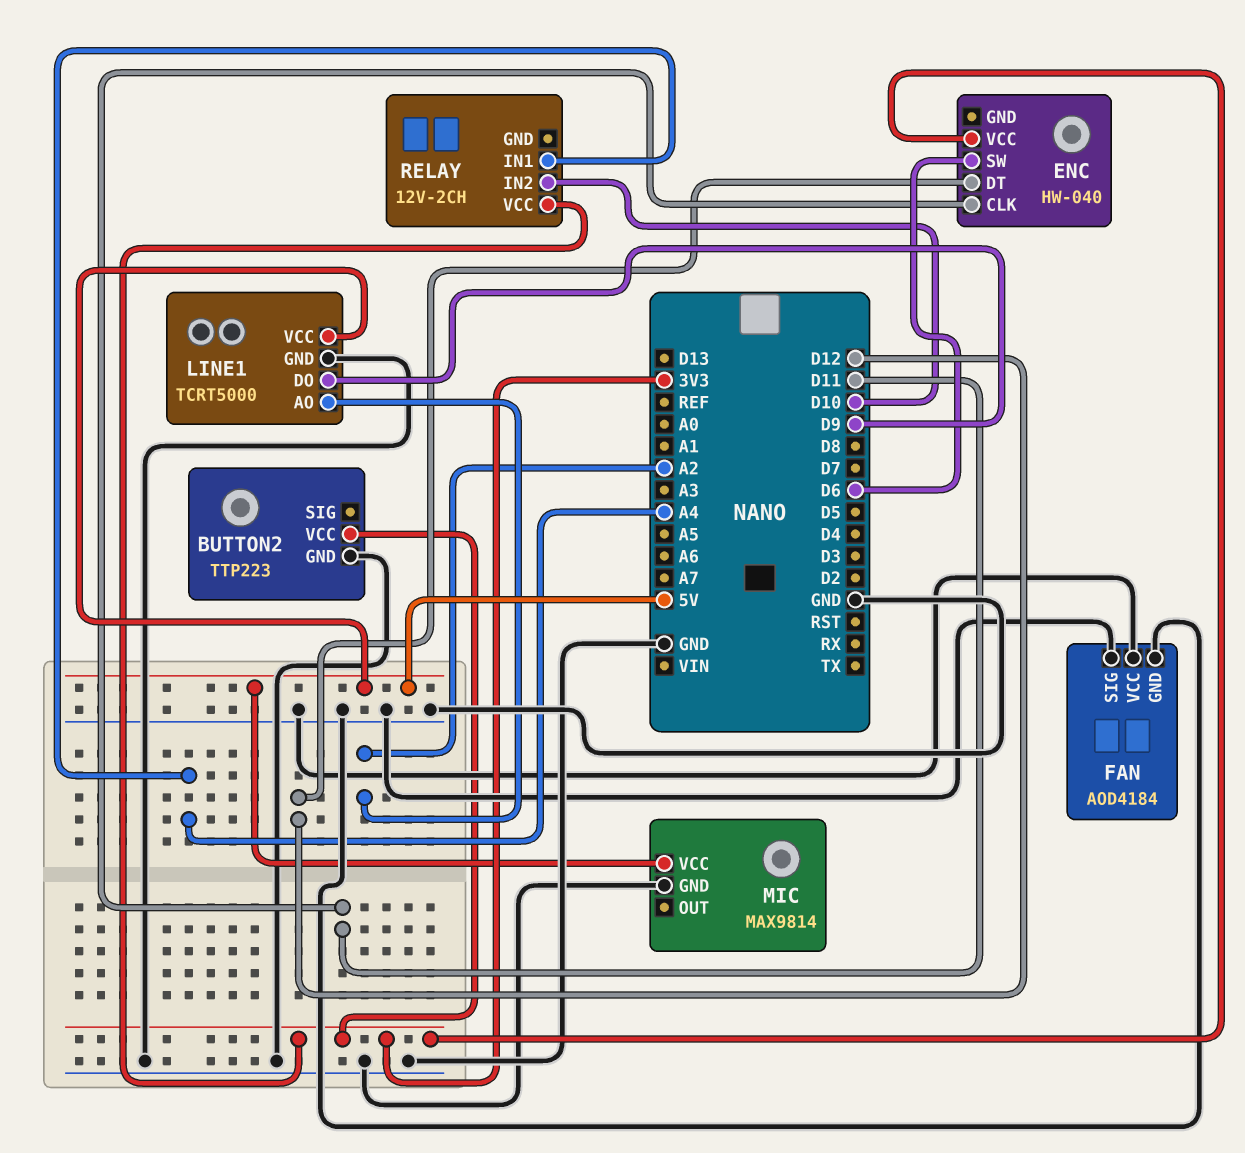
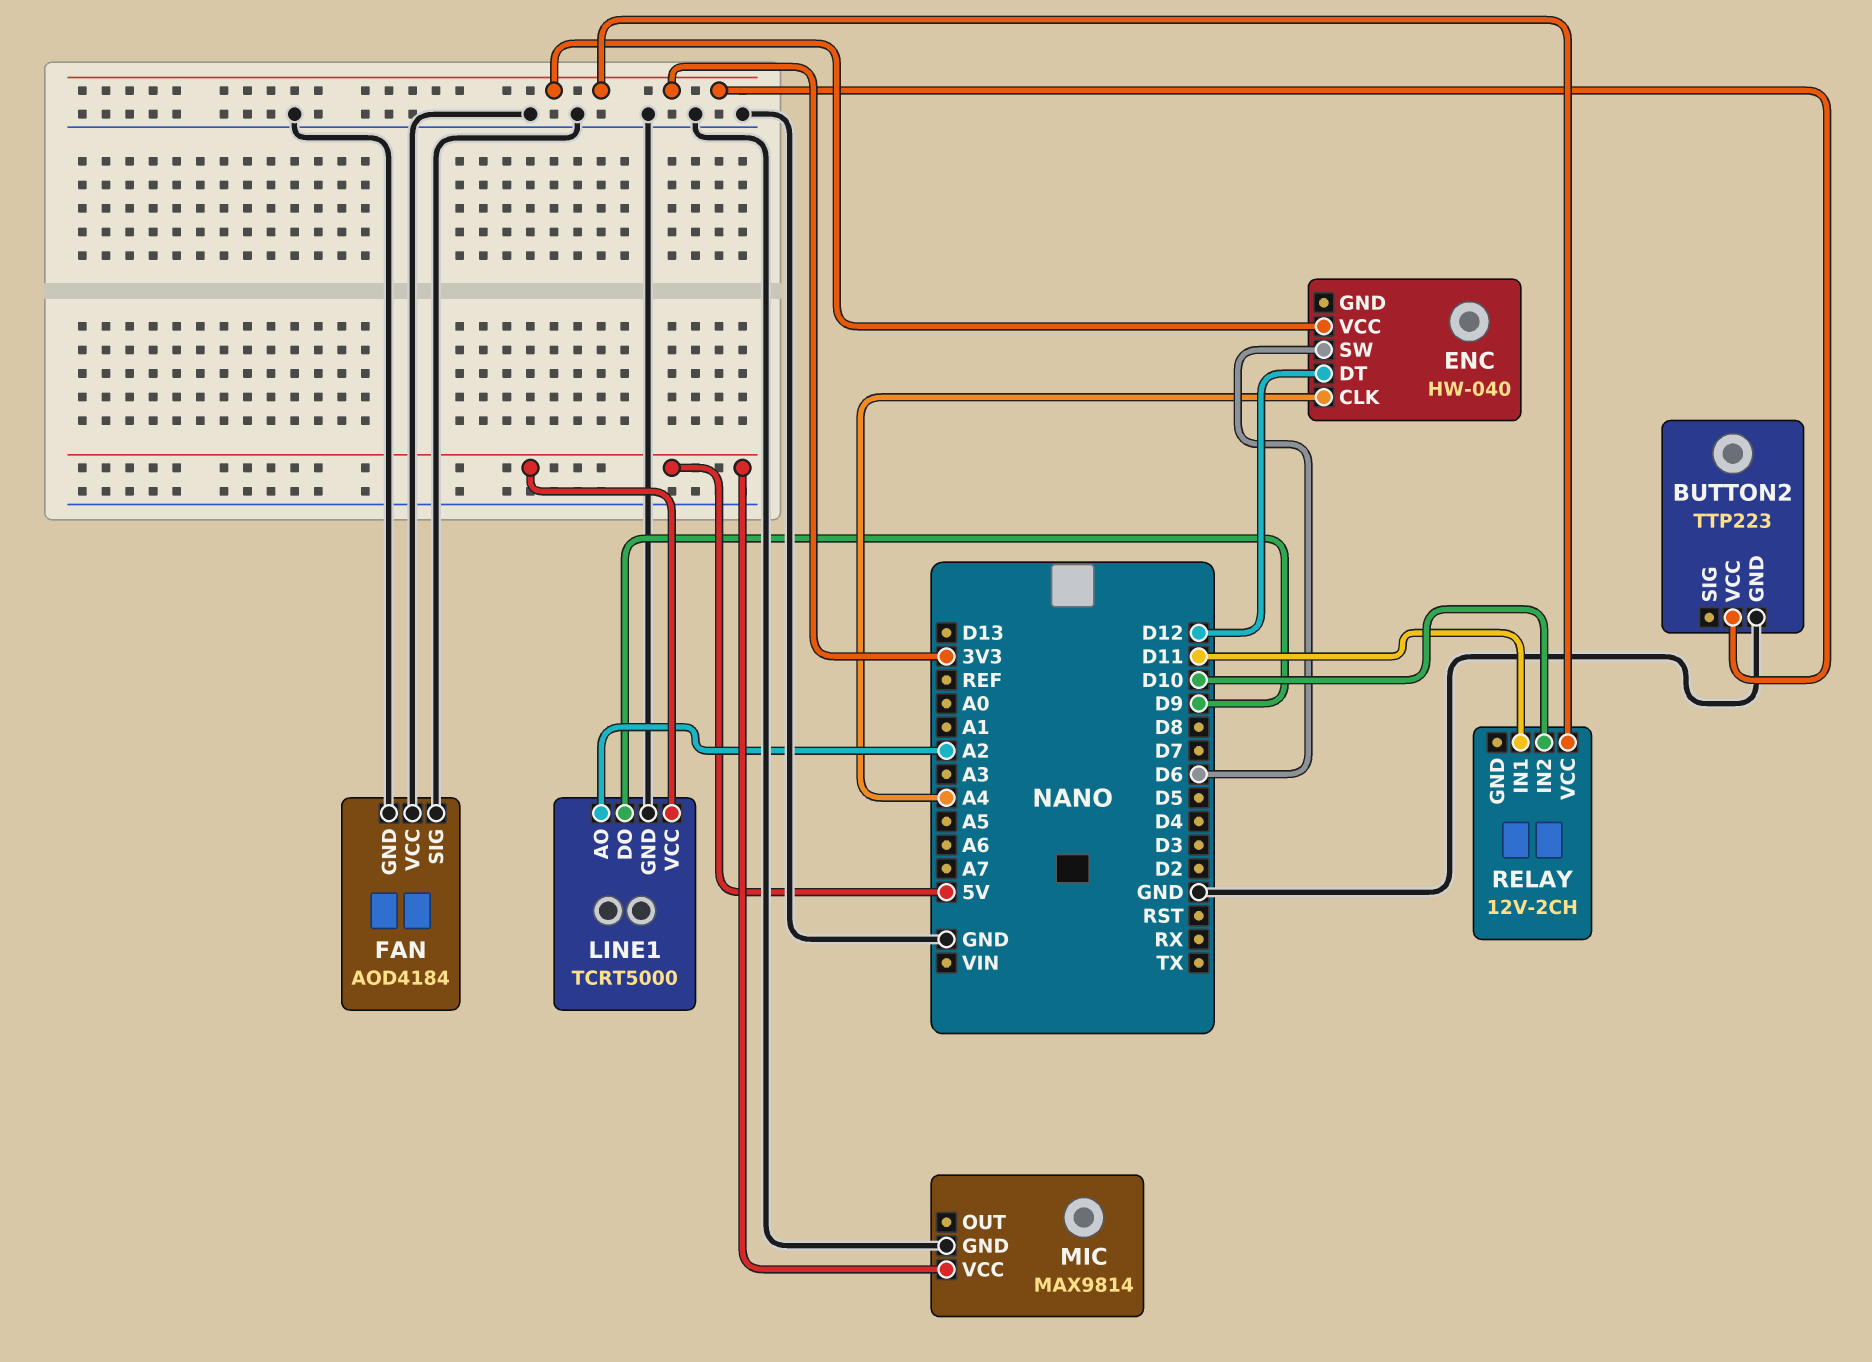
ENC pin CLK: D11 -> A4
RELAY pin IN1: A4 -> D11

